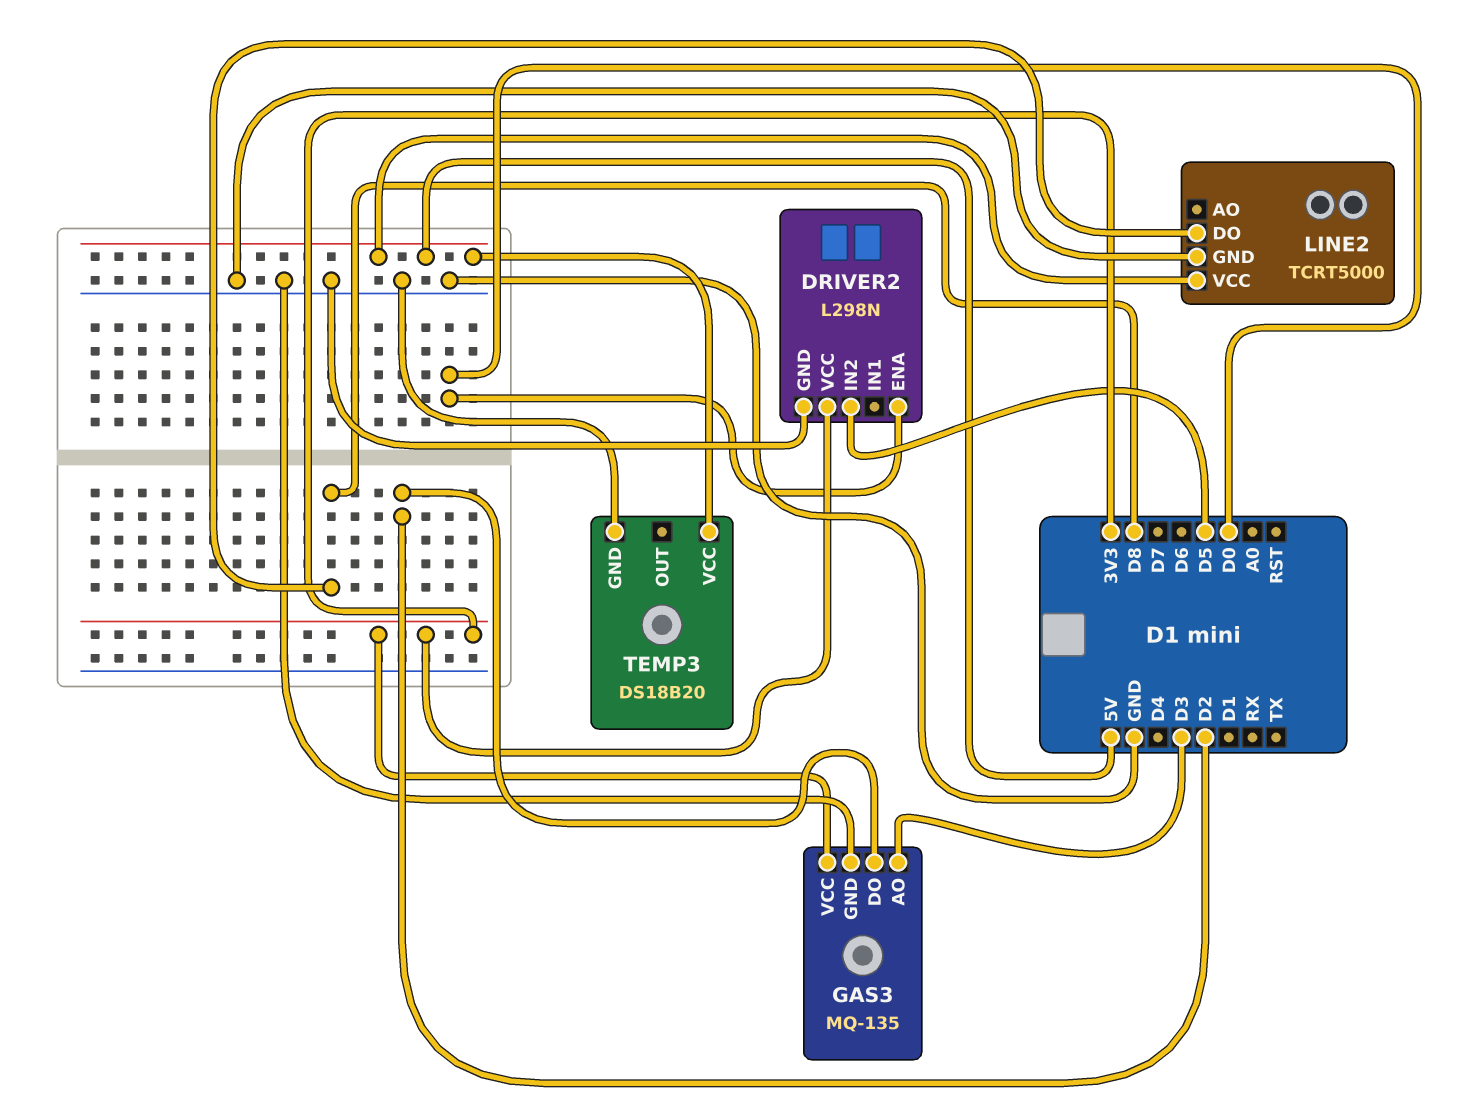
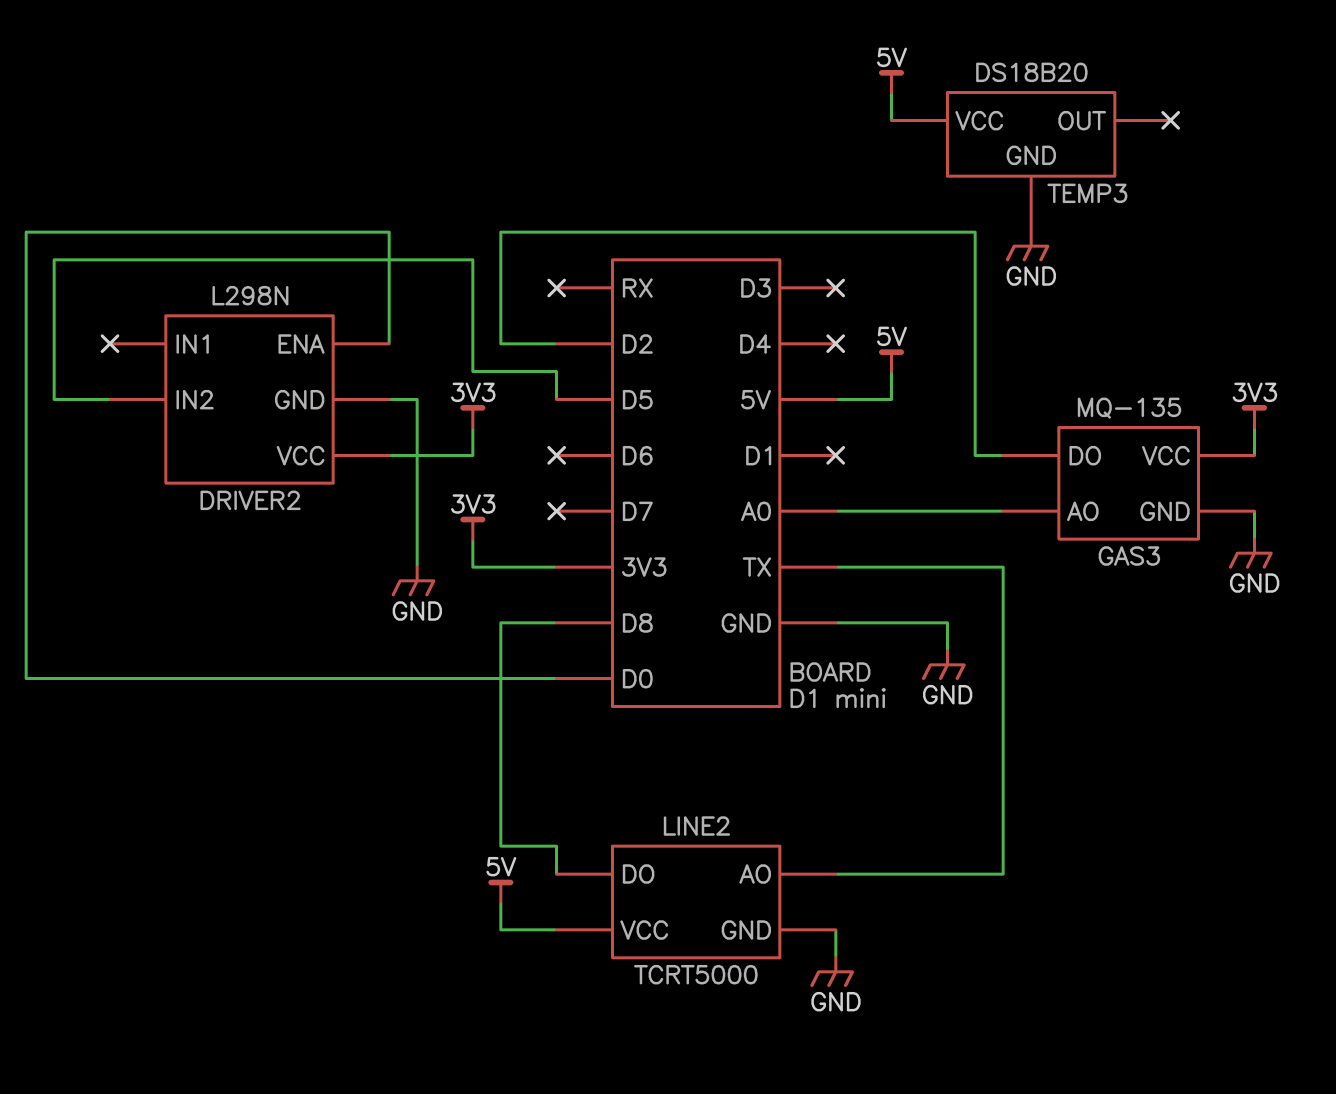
GAS3 pin AO: D3 -> A0
LINE2 pin AO: none -> TX

